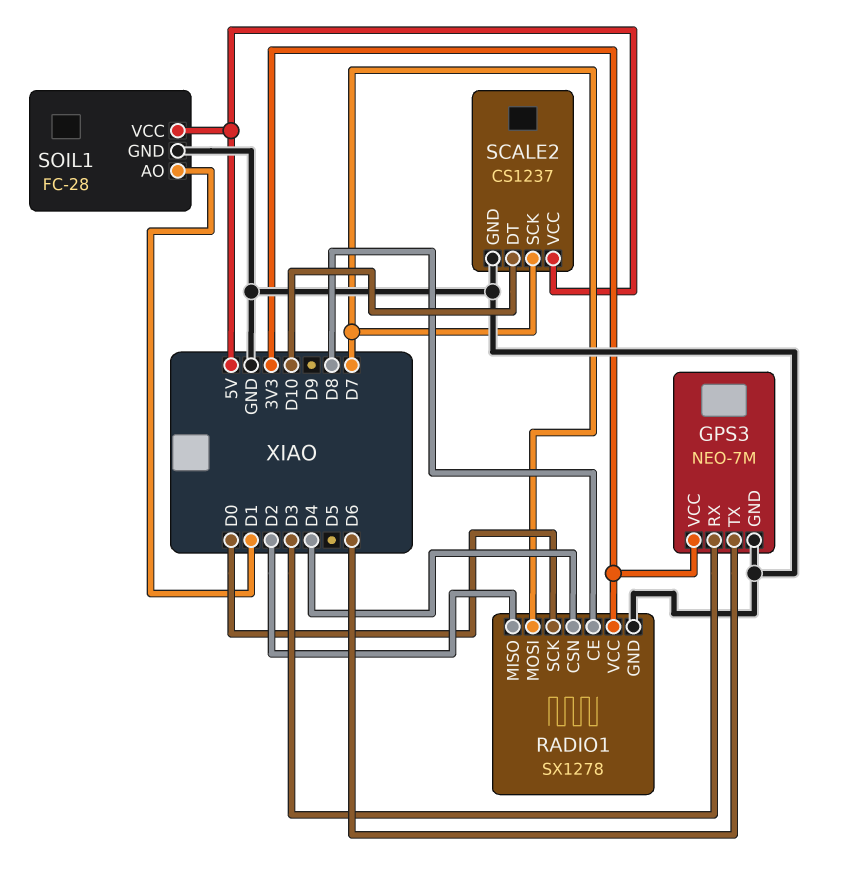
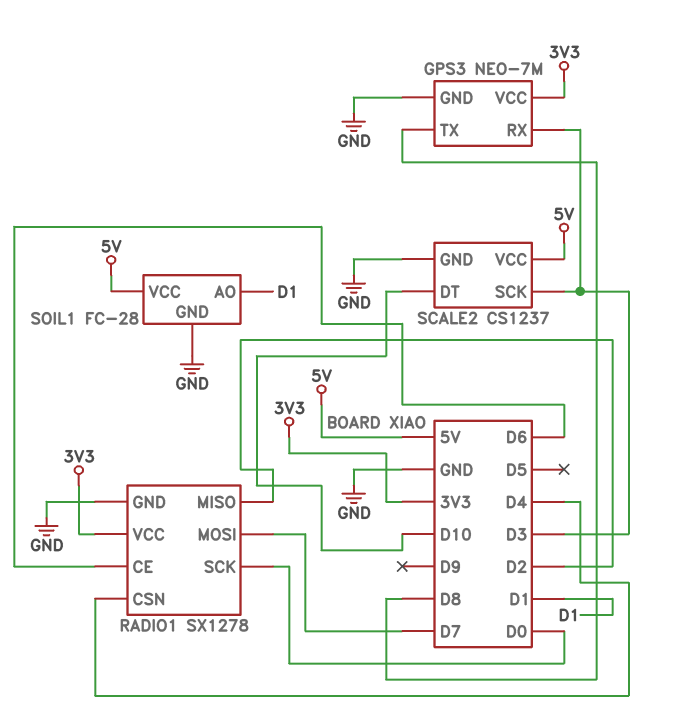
GPS3 pin TX: D6 -> D8
RADIO1 pin CE: D8 -> D6
SCALE2 pin SCK: D7 -> D3

